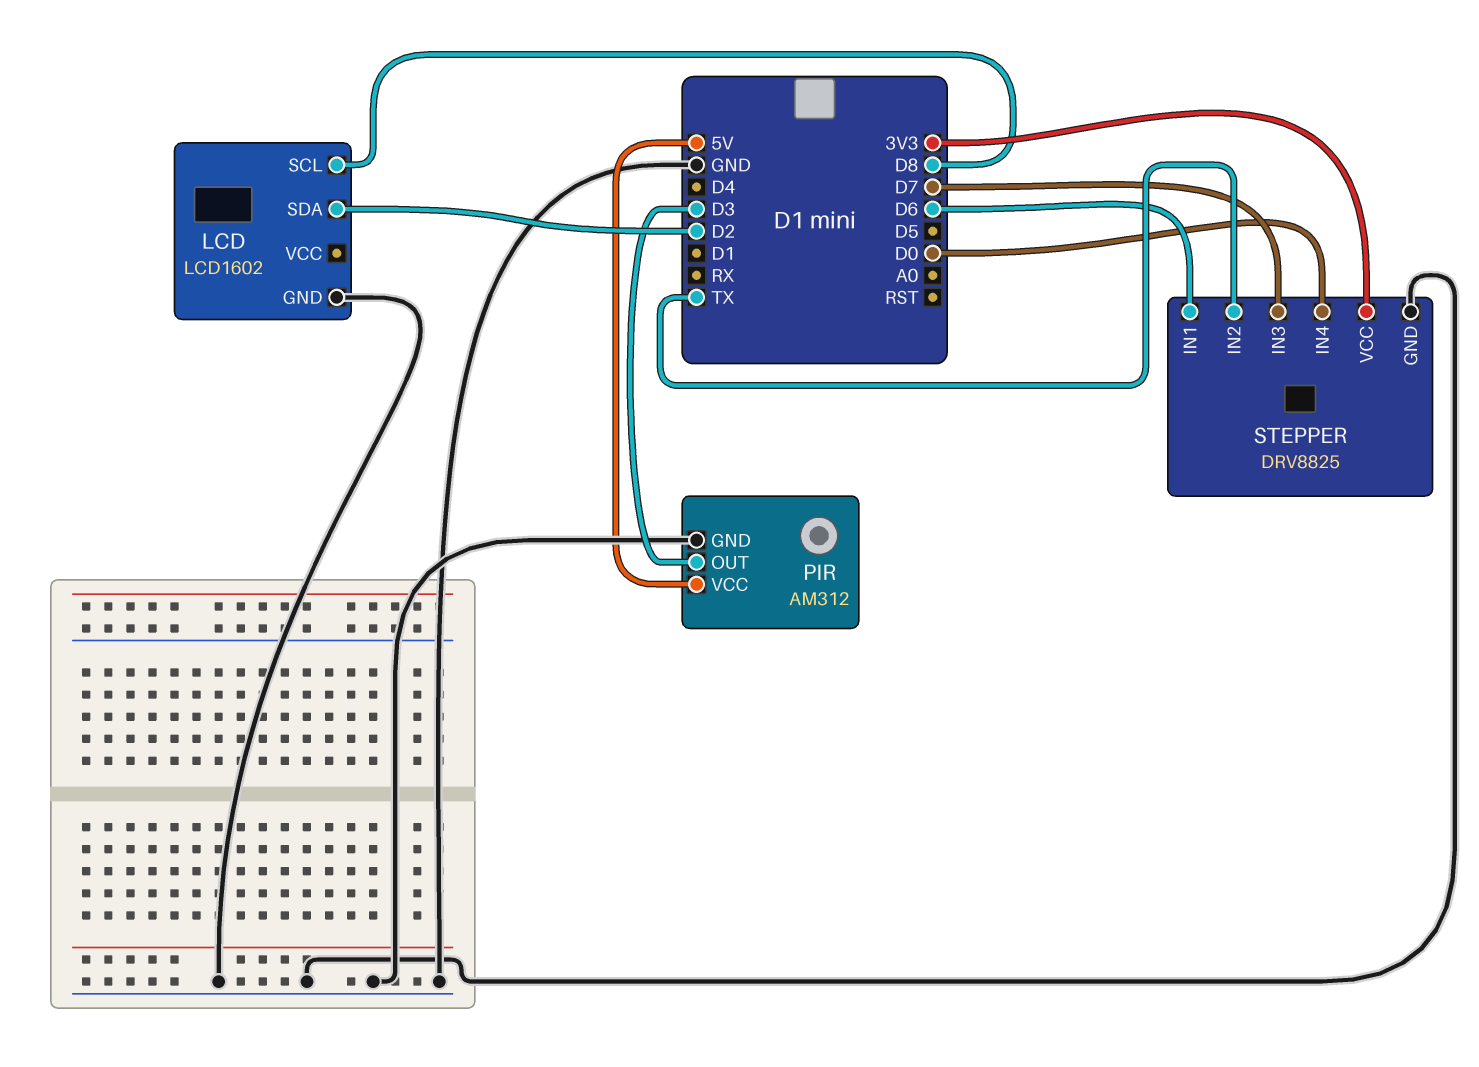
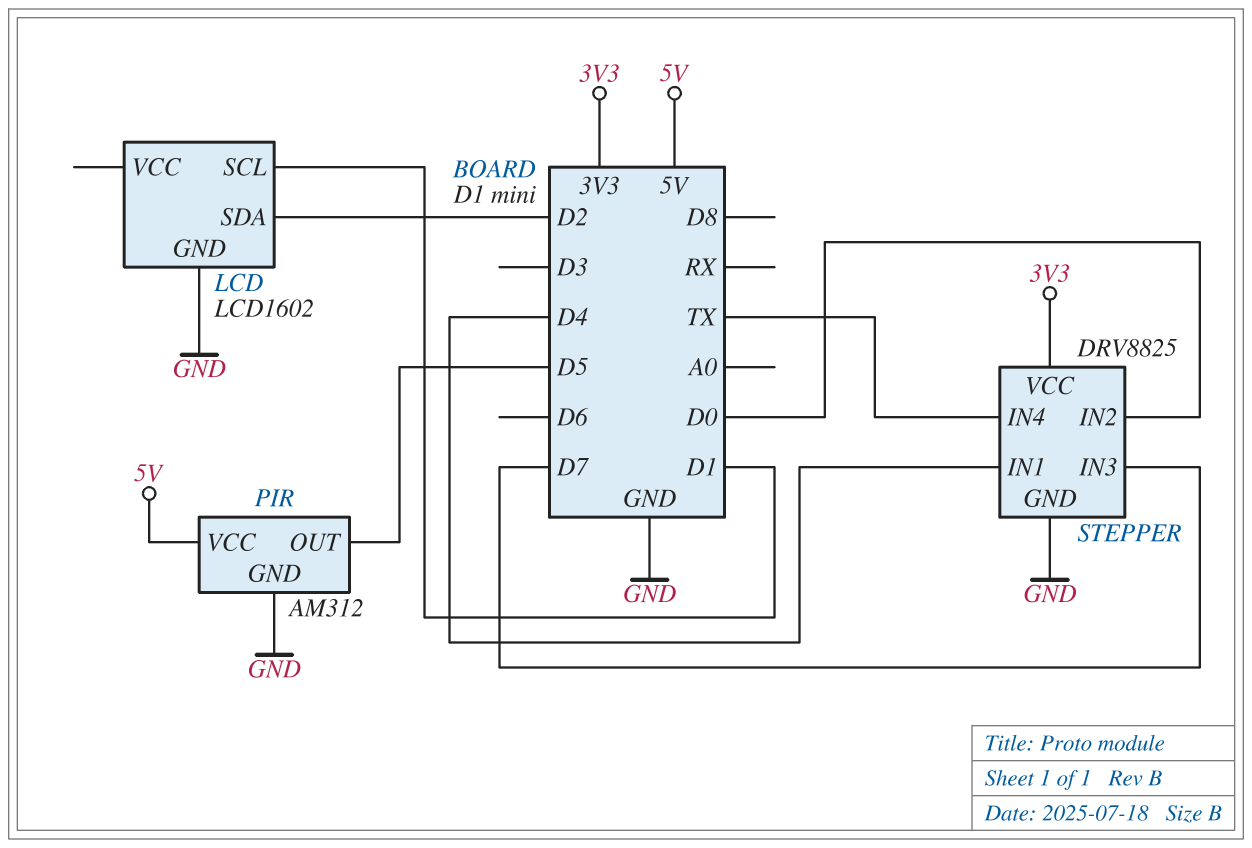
LCD pin SCL: D8 -> D1
PIR pin OUT: D3 -> D5
STEPPER pin IN1: D6 -> D4
STEPPER pin IN2: TX -> D0
STEPPER pin IN4: D0 -> TX

